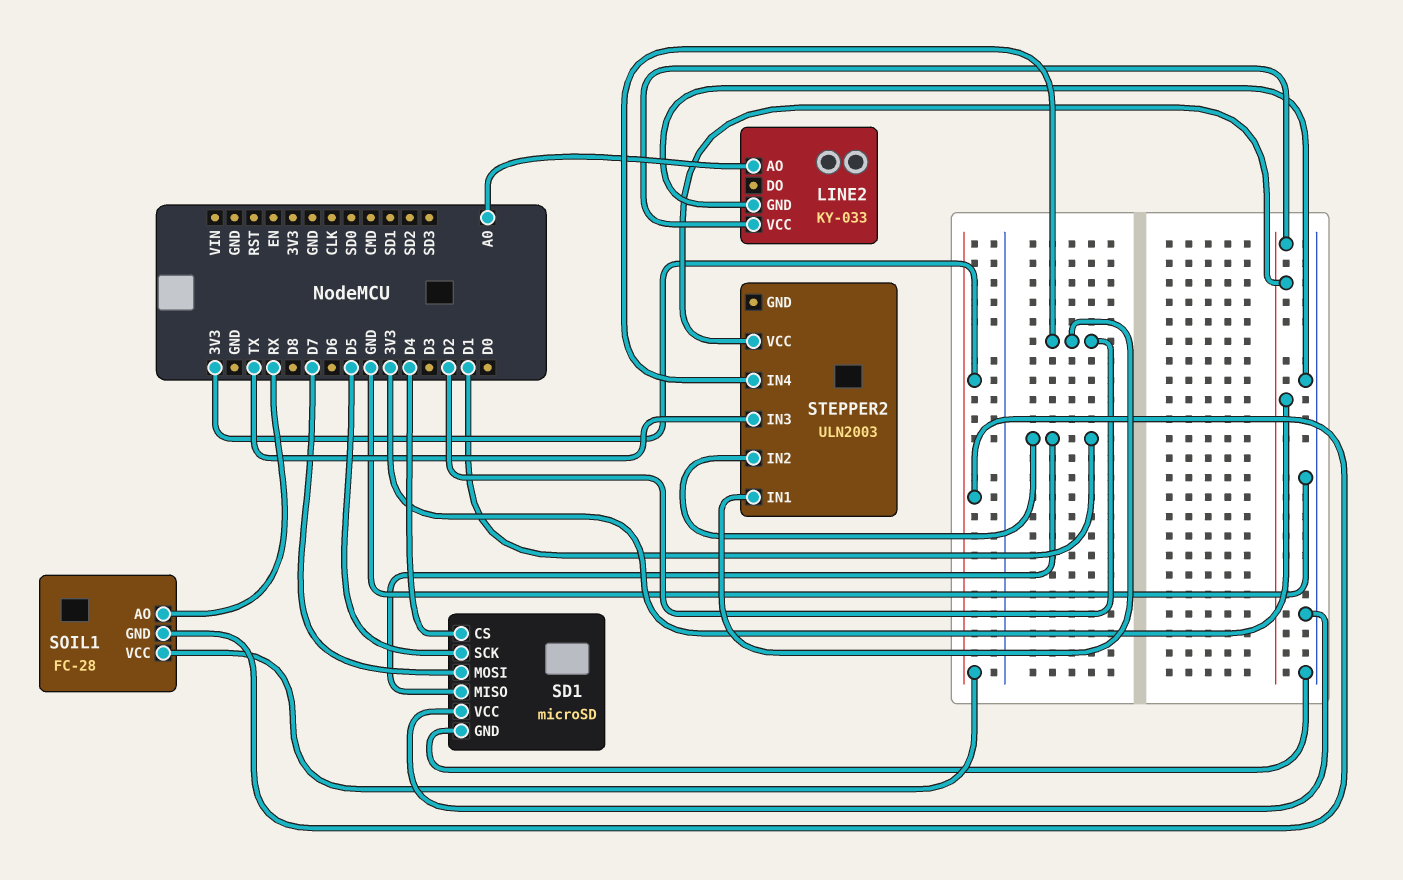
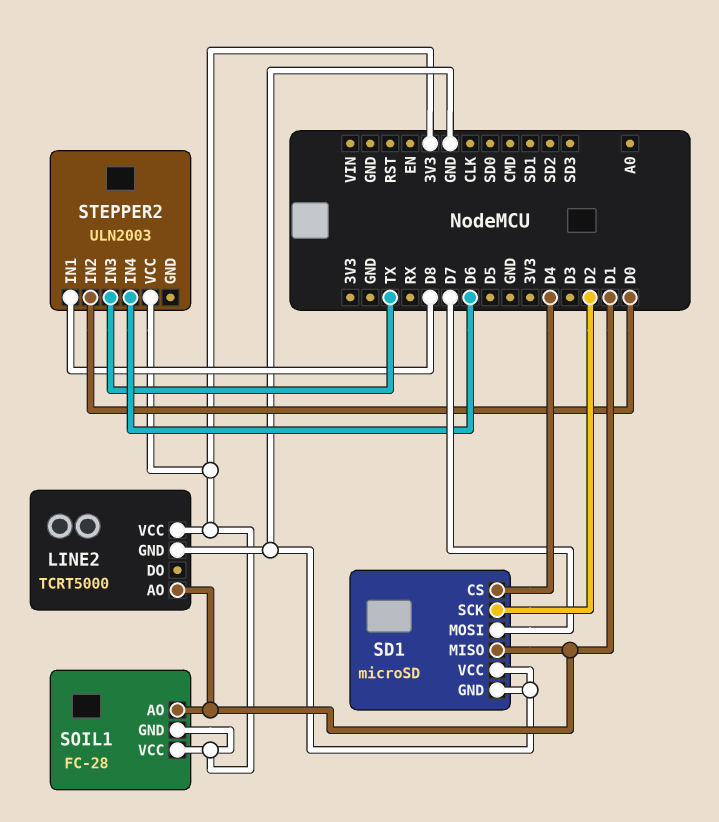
LINE2: KY-033 -> TCRT5000
LINE2 pin AO: A0 -> D1
SD1 pin SCK: D5 -> D2
SOIL1 pin AO: RX -> D1
STEPPER2 pin IN1: D2 -> D8
STEPPER2 pin IN2: D1 -> D0
STEPPER2 pin IN4: D2 -> D6

